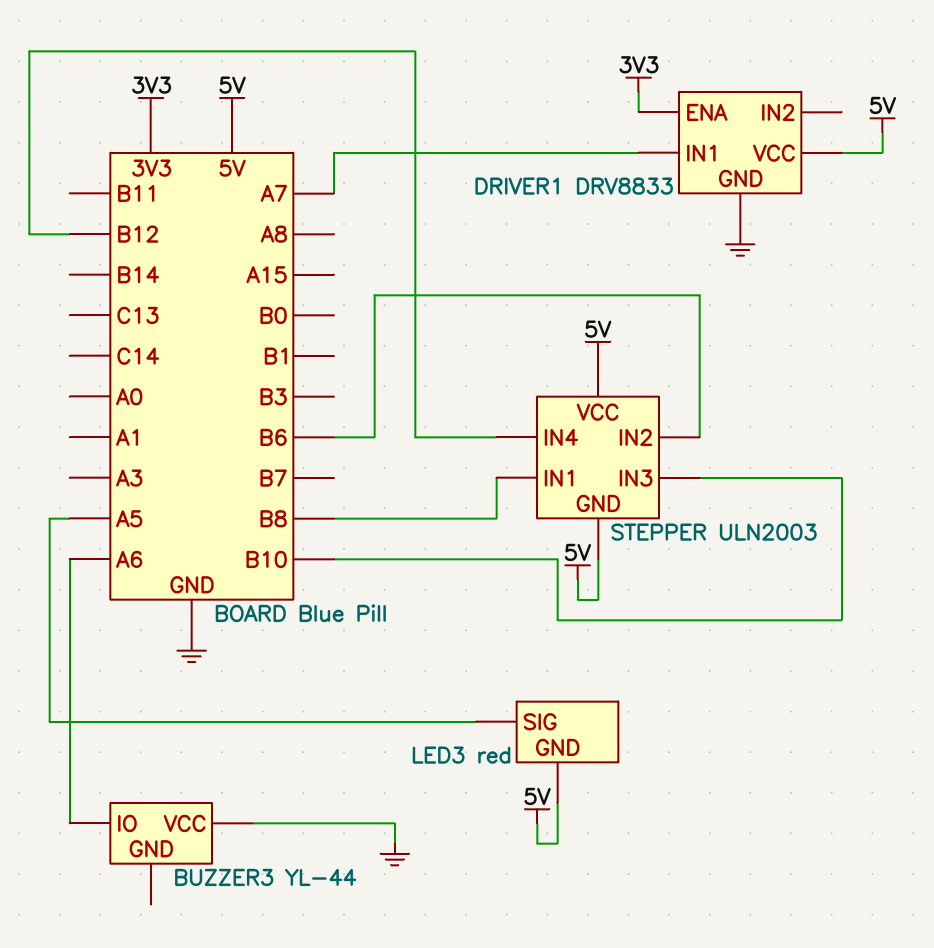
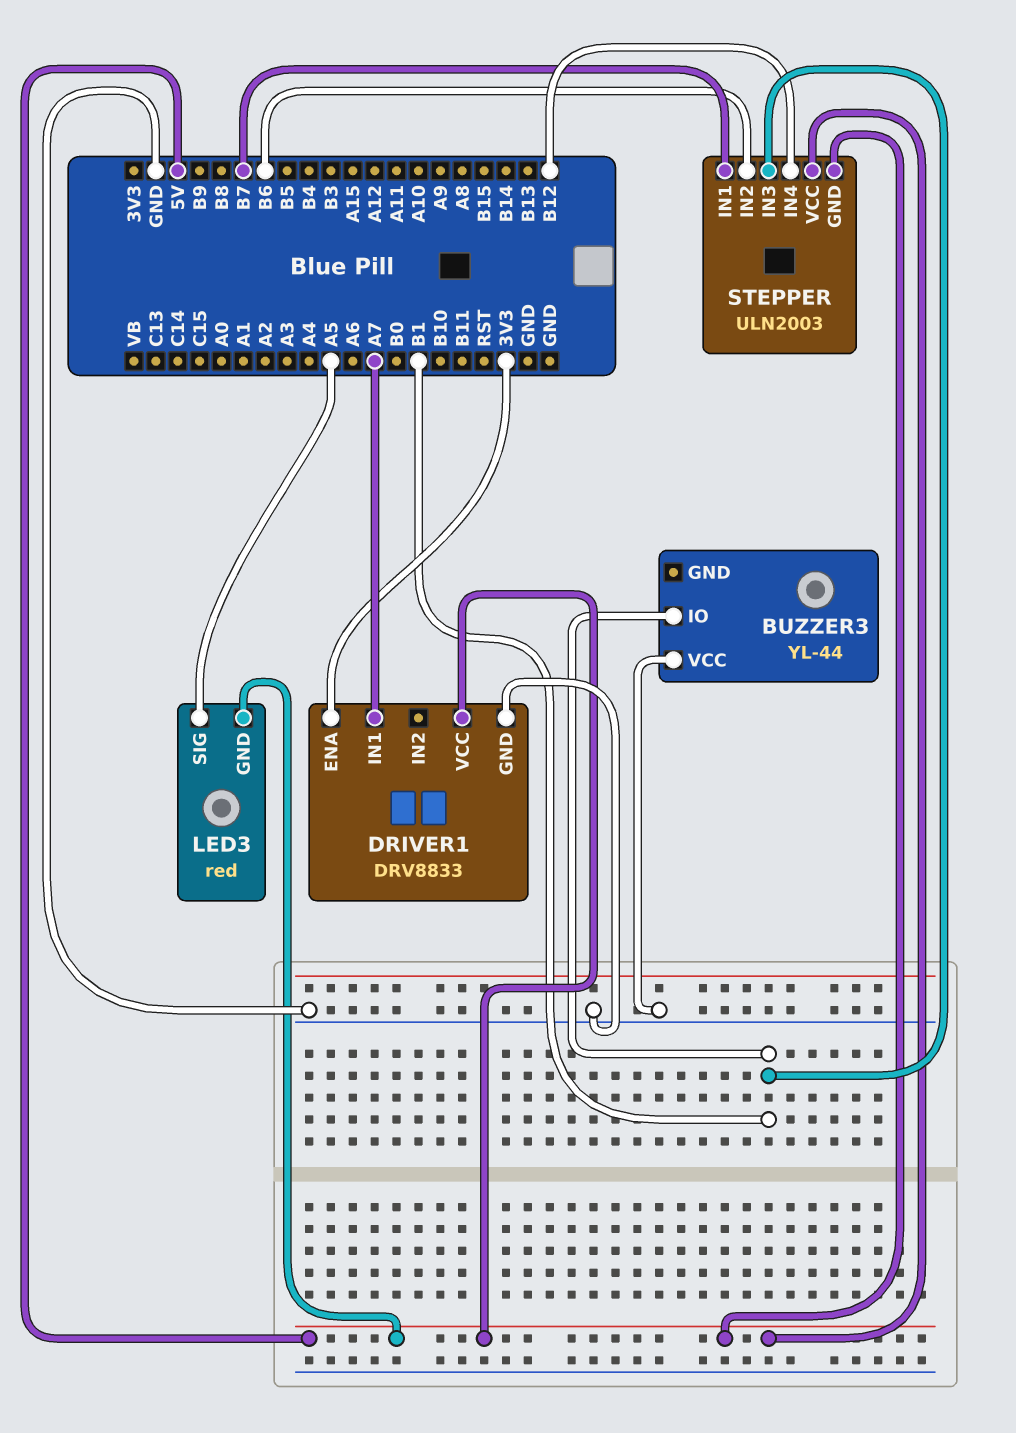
BUZZER3 pin IO: A6 -> B1
STEPPER pin IN1: B8 -> B7
STEPPER pin IN3: B10 -> B1

